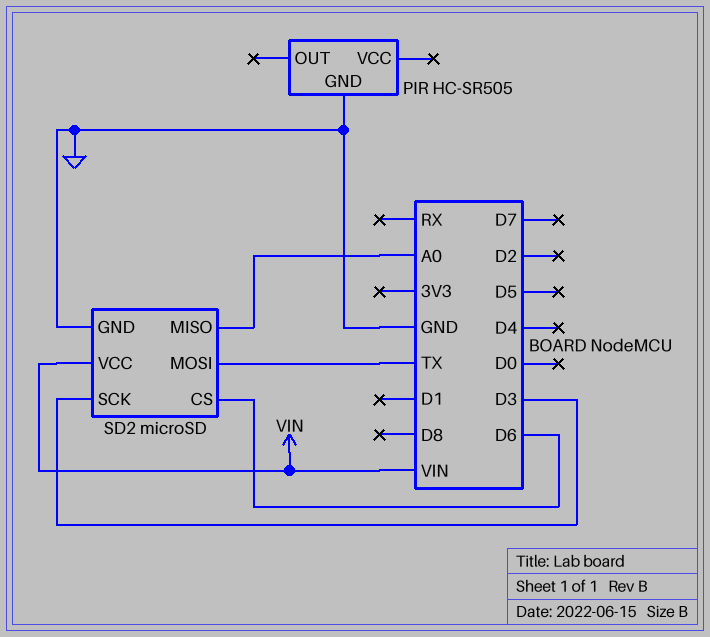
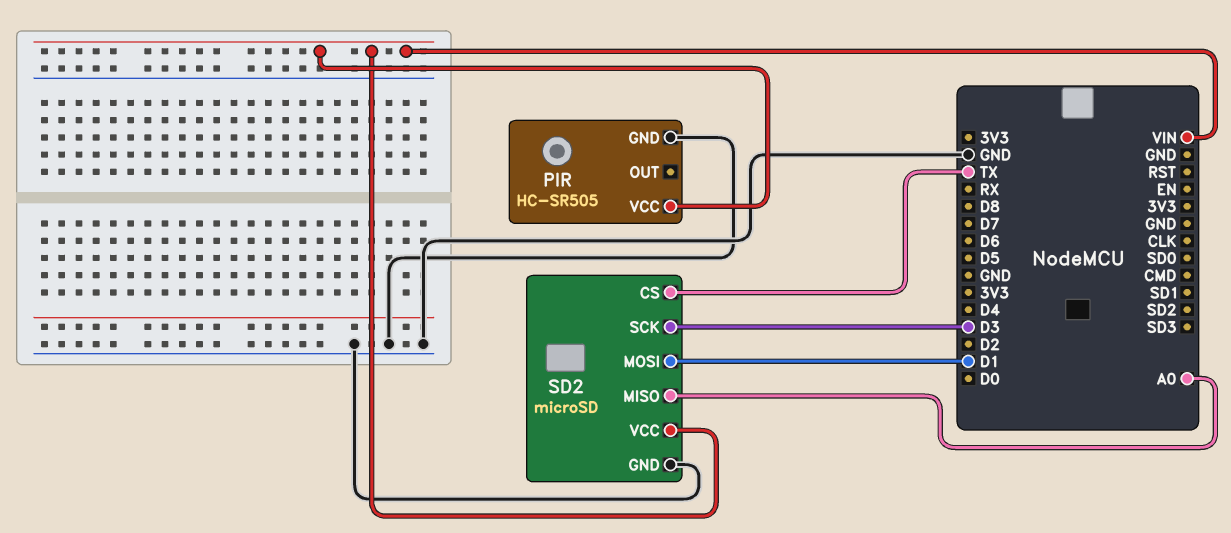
PIR pin VCC: none -> VIN
SD2 pin CS: D6 -> TX
SD2 pin MOSI: TX -> D1

